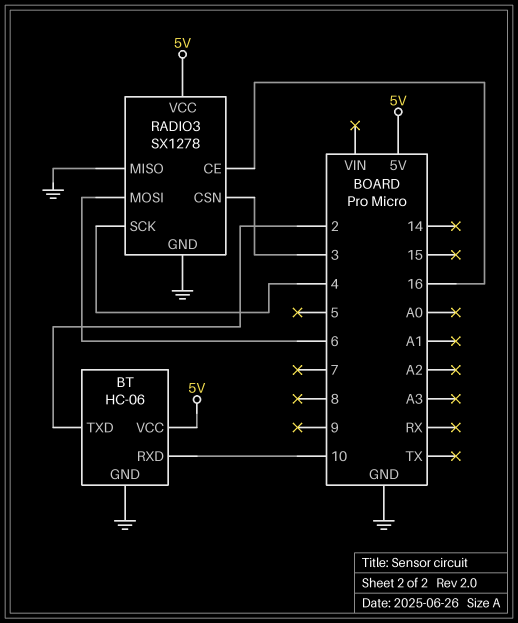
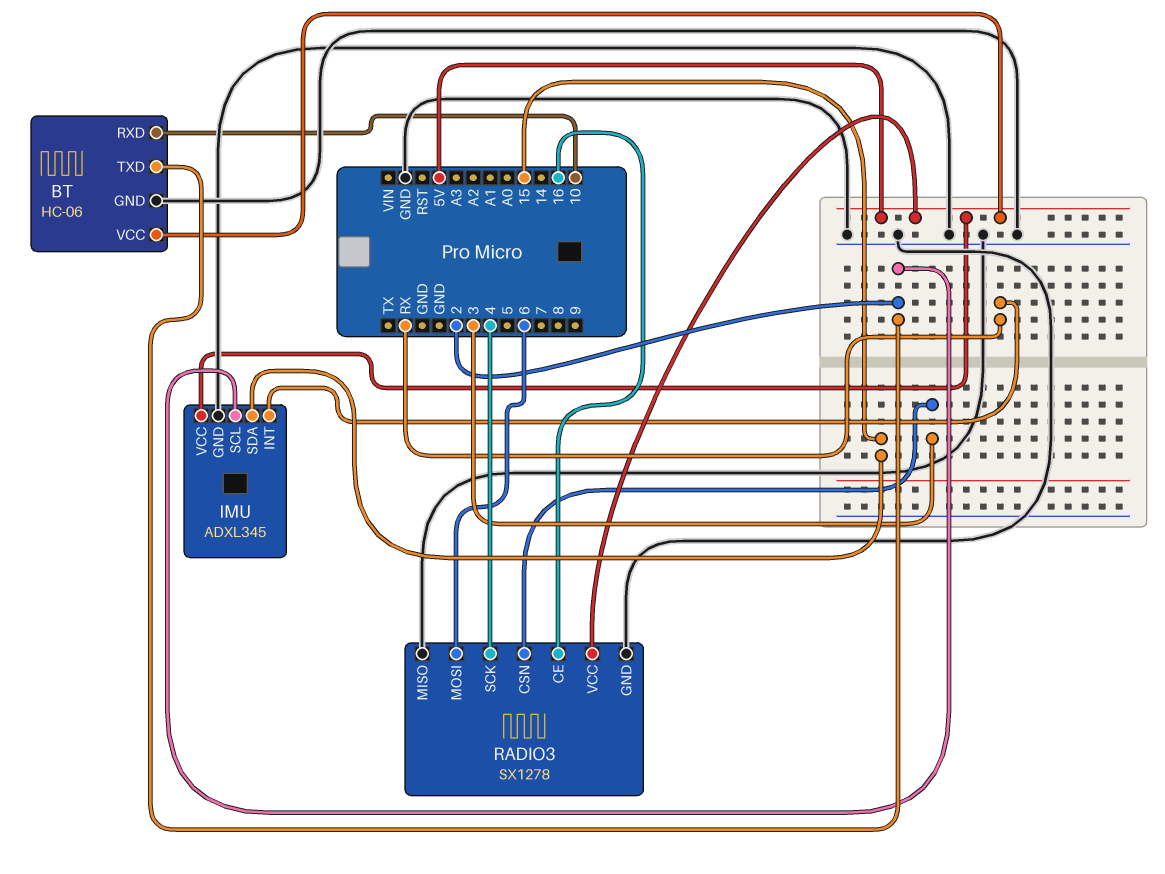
IMU: none -> ADXL345
IMU pin GND: none -> GND
IMU pin INT: none -> RX
IMU pin SCL: none -> 2
IMU pin SDA: none -> 15
IMU pin VCC: none -> 5V

